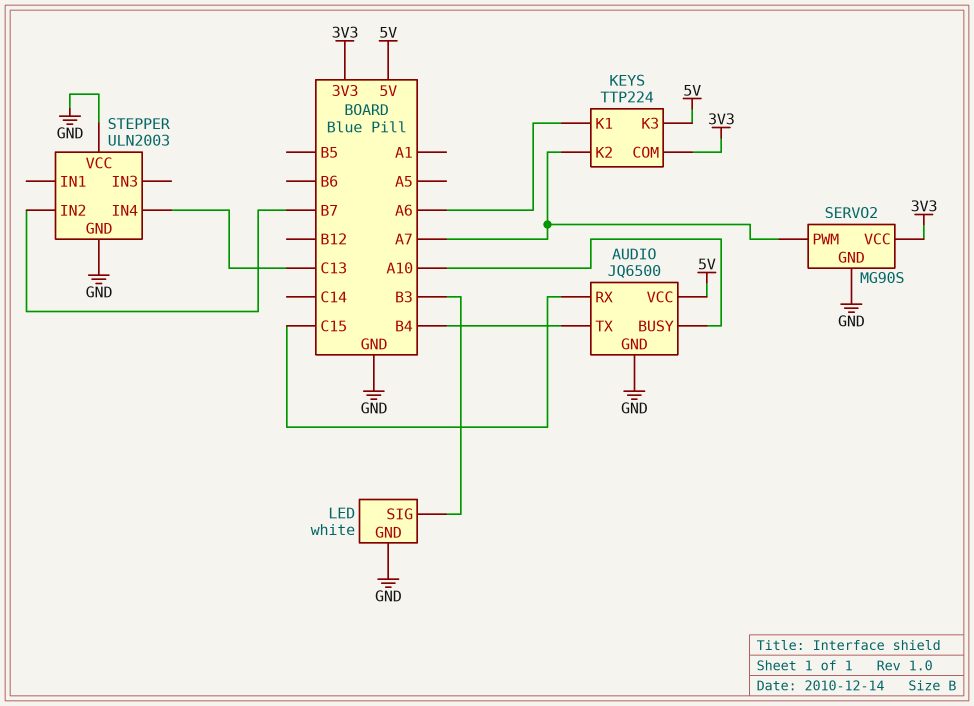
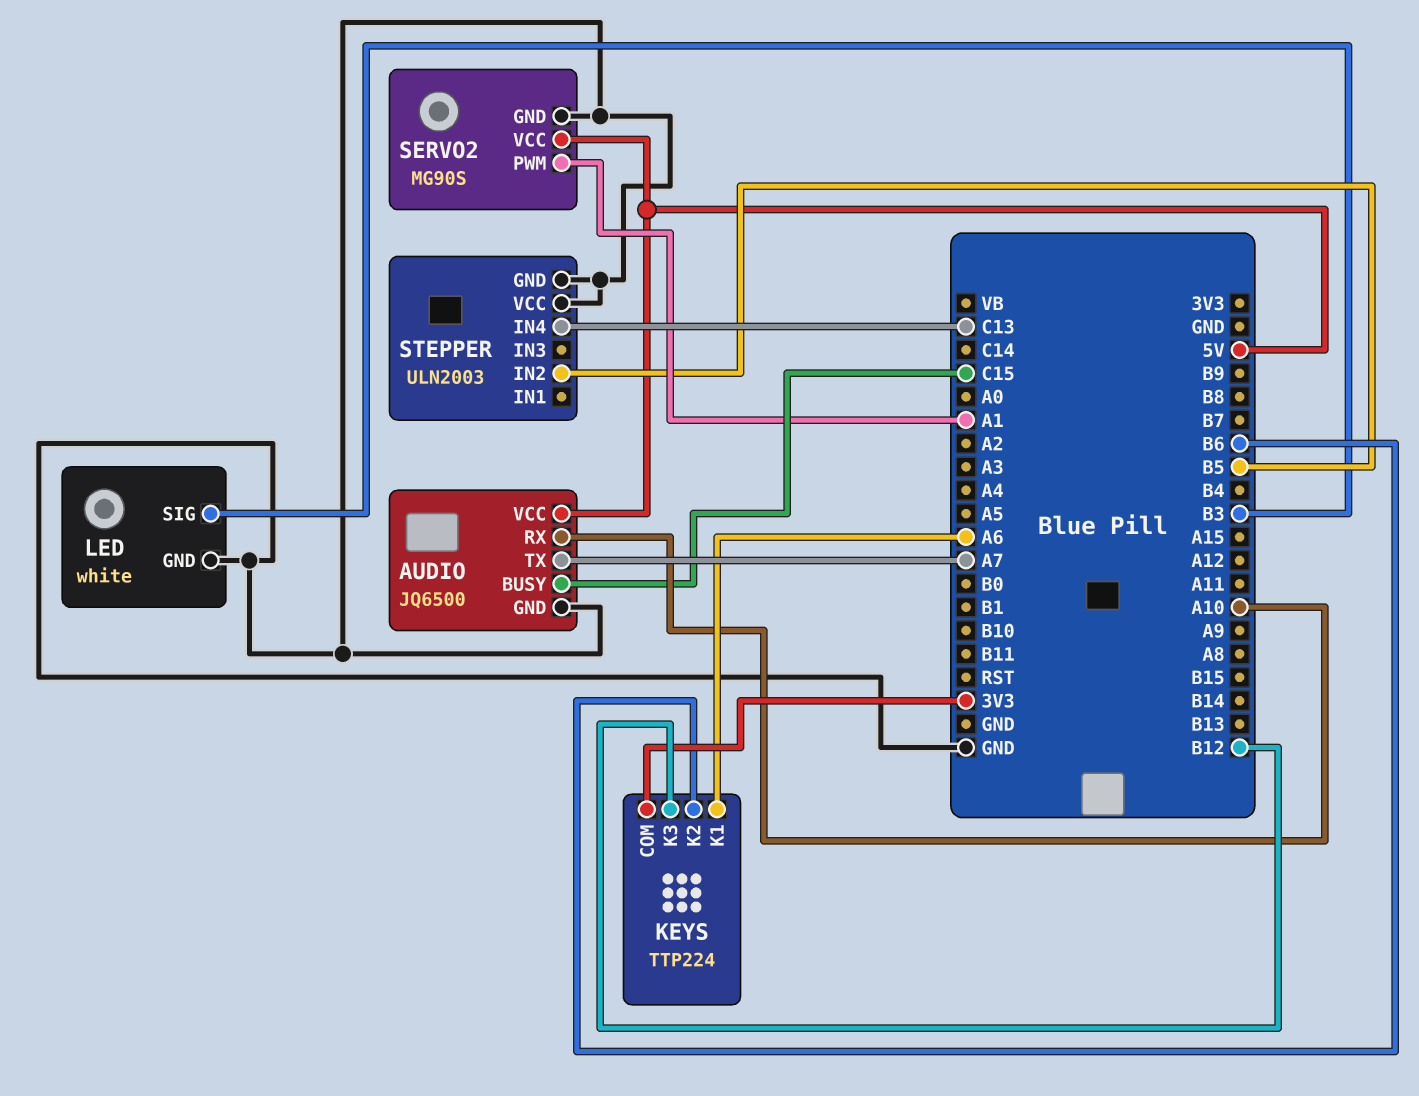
AUDIO pin BUSY: A10 -> C15
AUDIO pin RX: C15 -> A10
AUDIO pin TX: B4 -> A7
KEYS pin K2: A7 -> B6
KEYS pin K3: 5V -> B12
SERVO2 pin PWM: A7 -> A1
SERVO2 pin VCC: 3V3 -> 5V
STEPPER pin IN2: B7 -> B5

